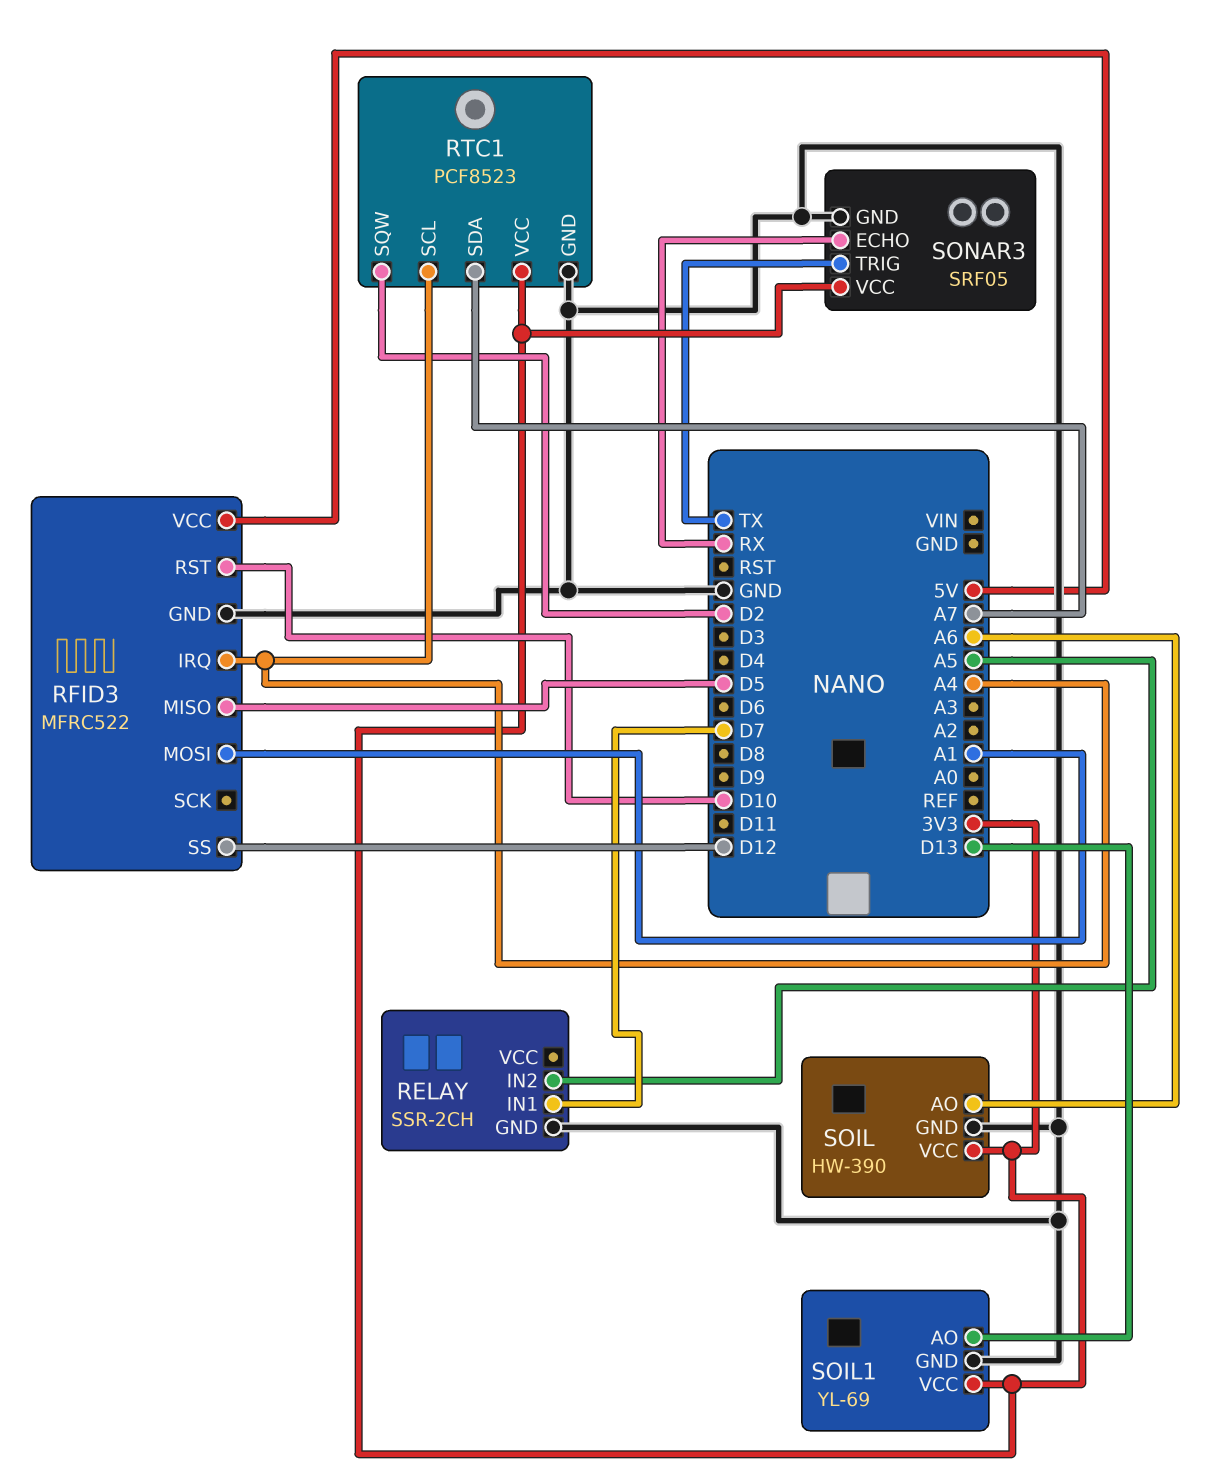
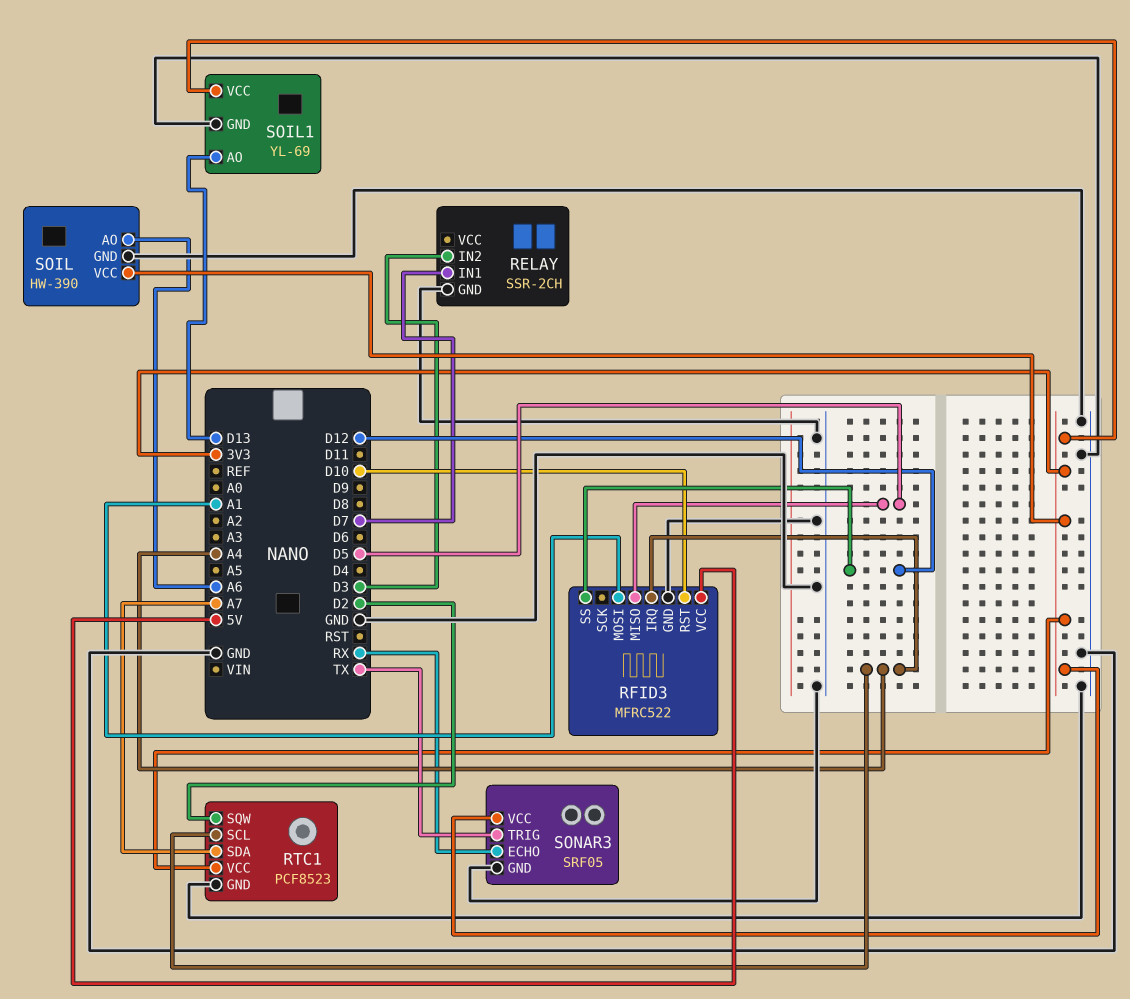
RELAY pin IN2: A5 -> D3

